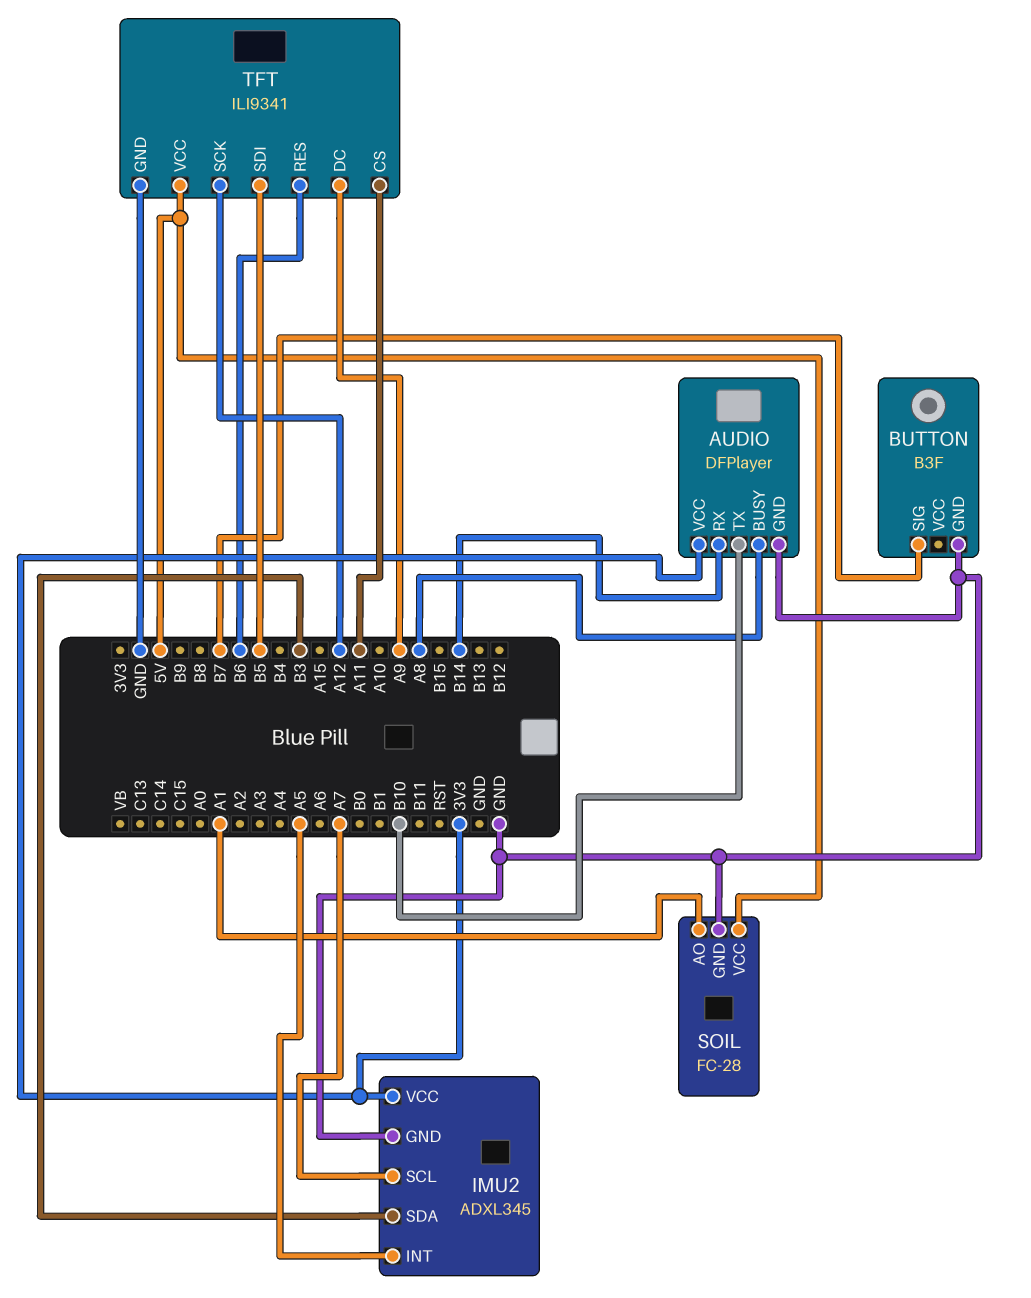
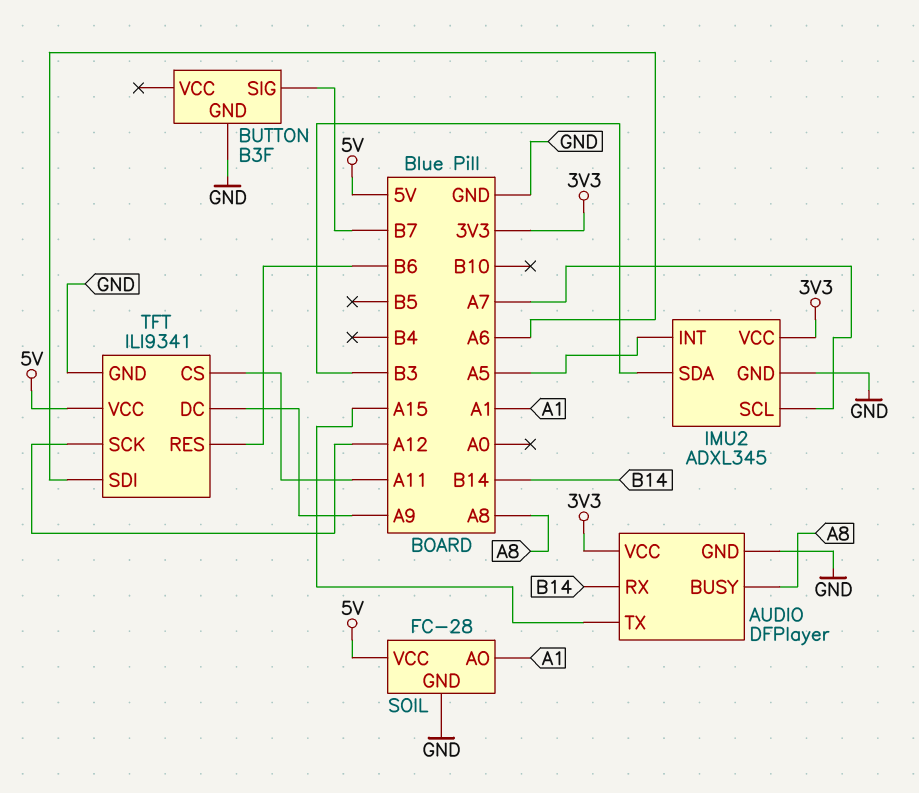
AUDIO pin TX: B10 -> A15
TFT pin SDI: B5 -> A6

